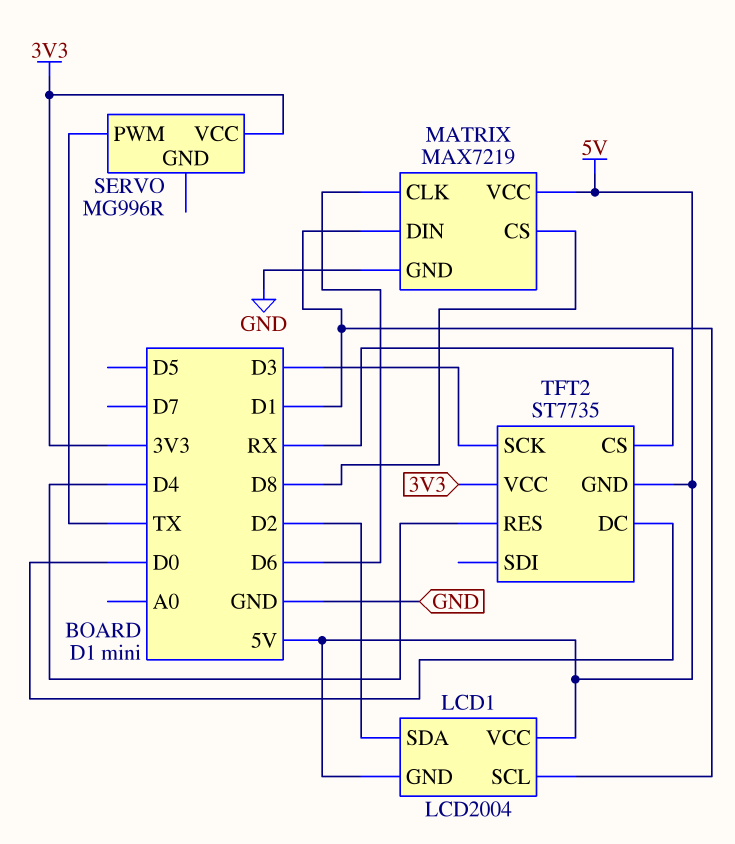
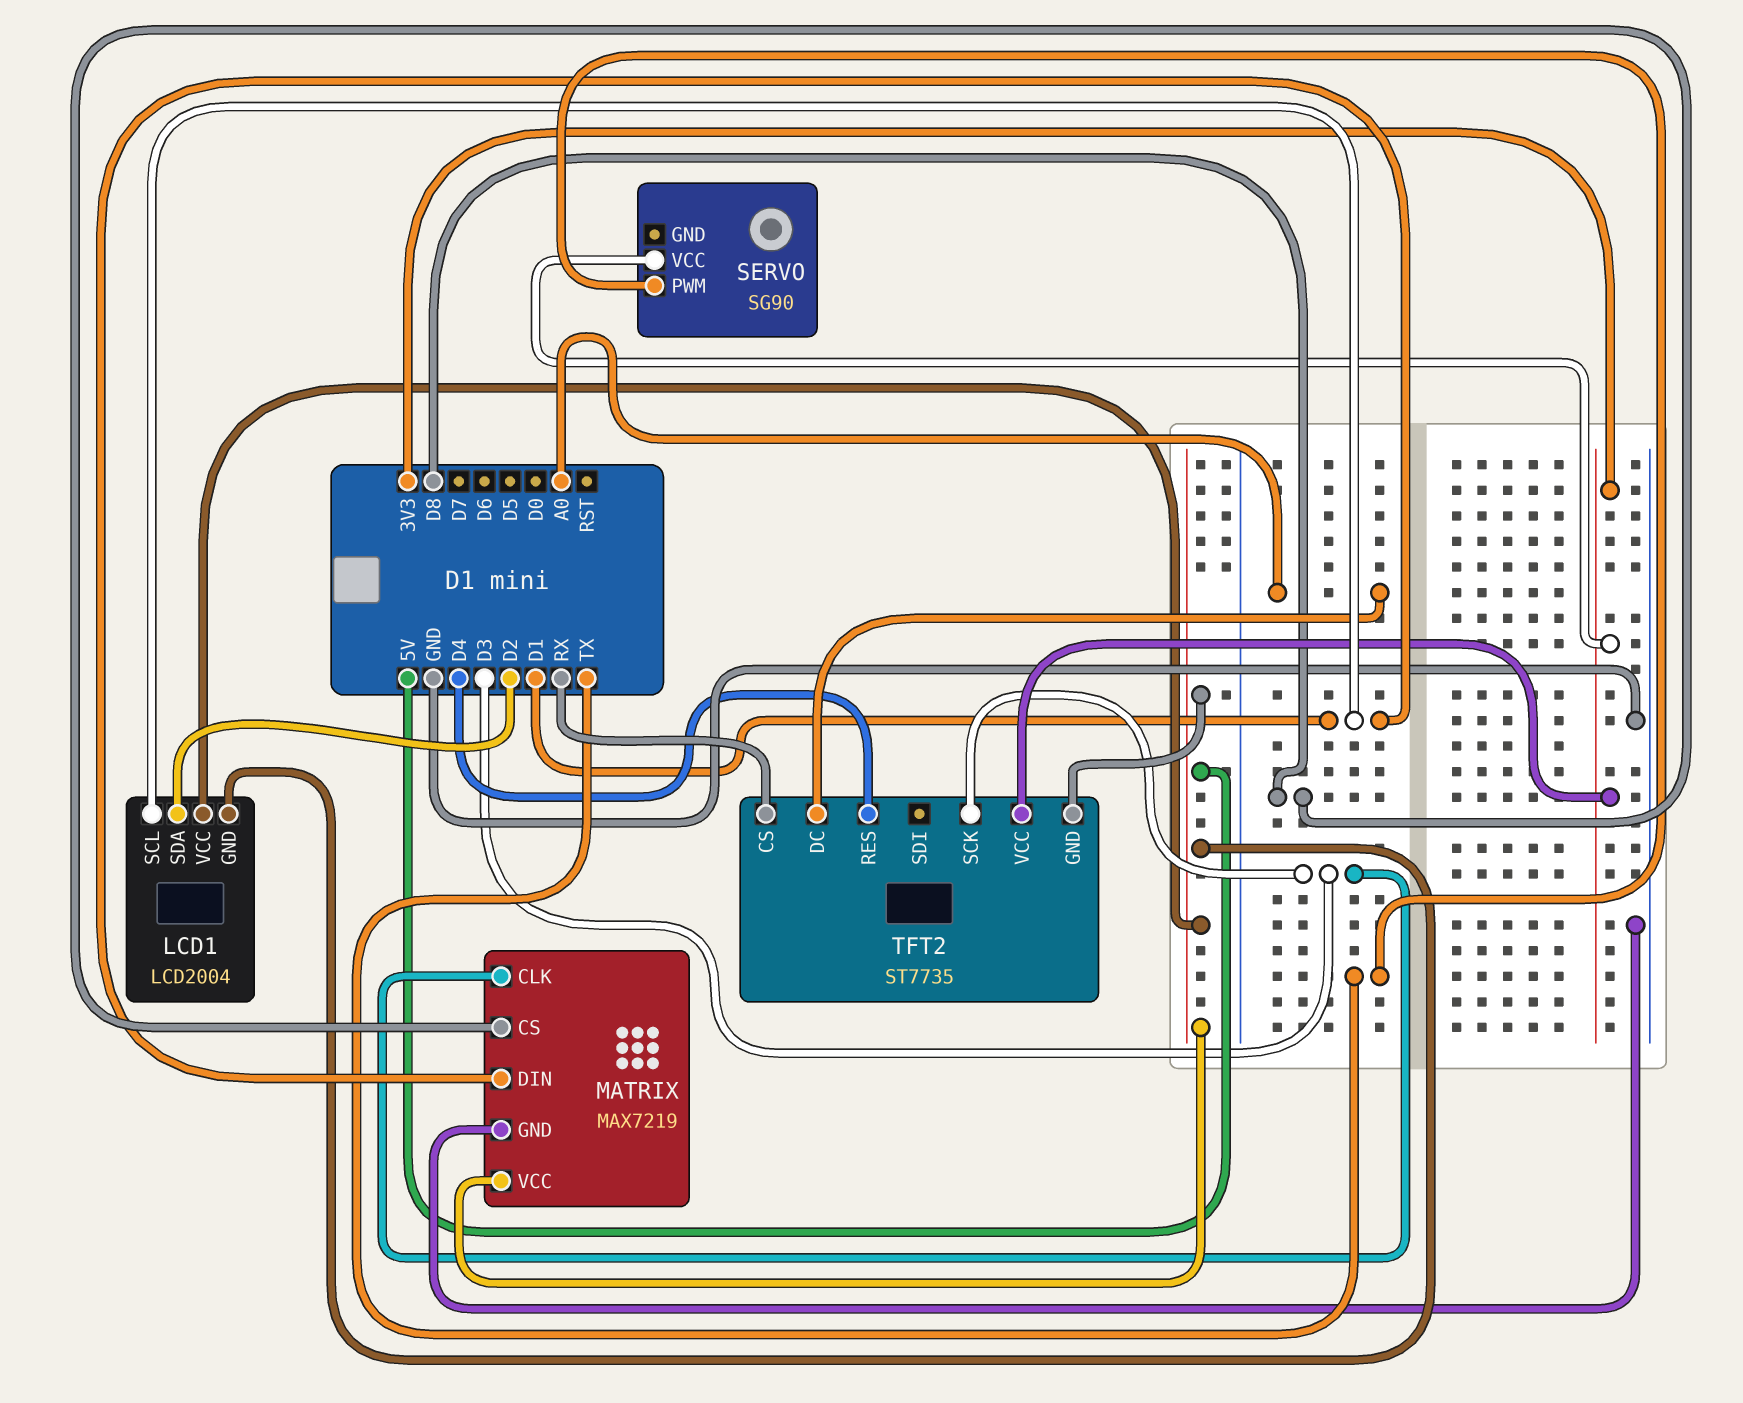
MATRIX pin CLK: D6 -> D3
SERVO: MG996R -> SG90
TFT2 pin DC: D0 -> A0

